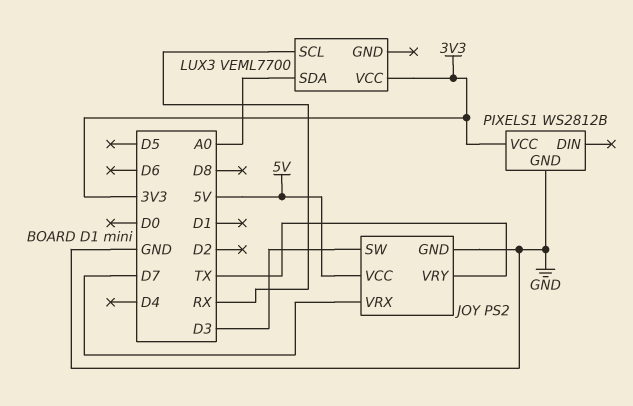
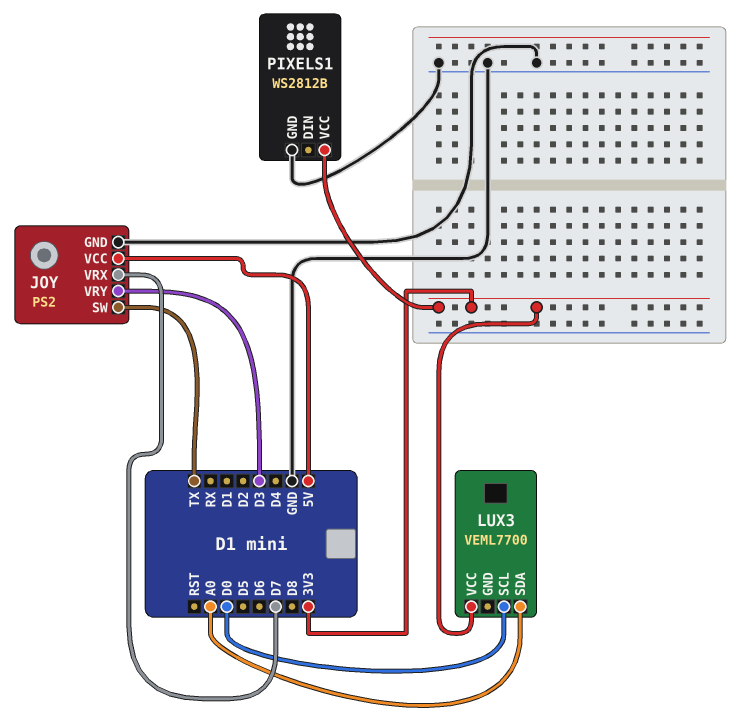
JOY pin SW: D3 -> TX
JOY pin VRY: TX -> D3
LUX3 pin SCL: RX -> D0

